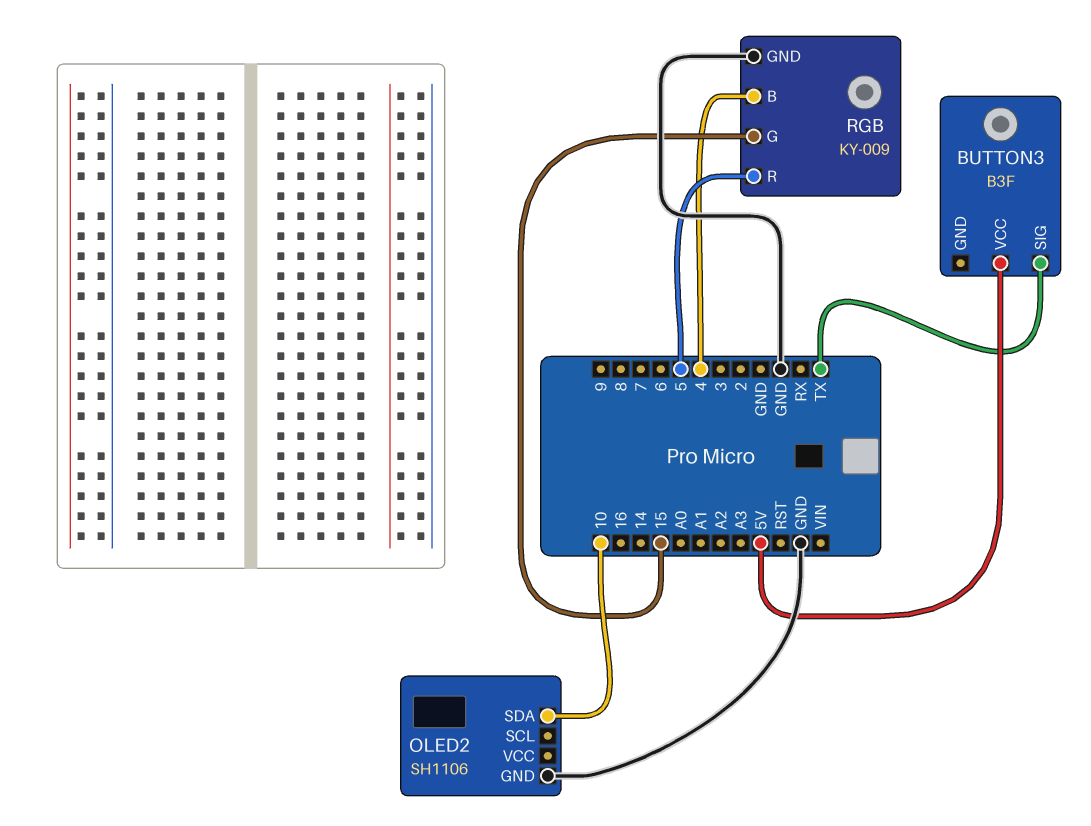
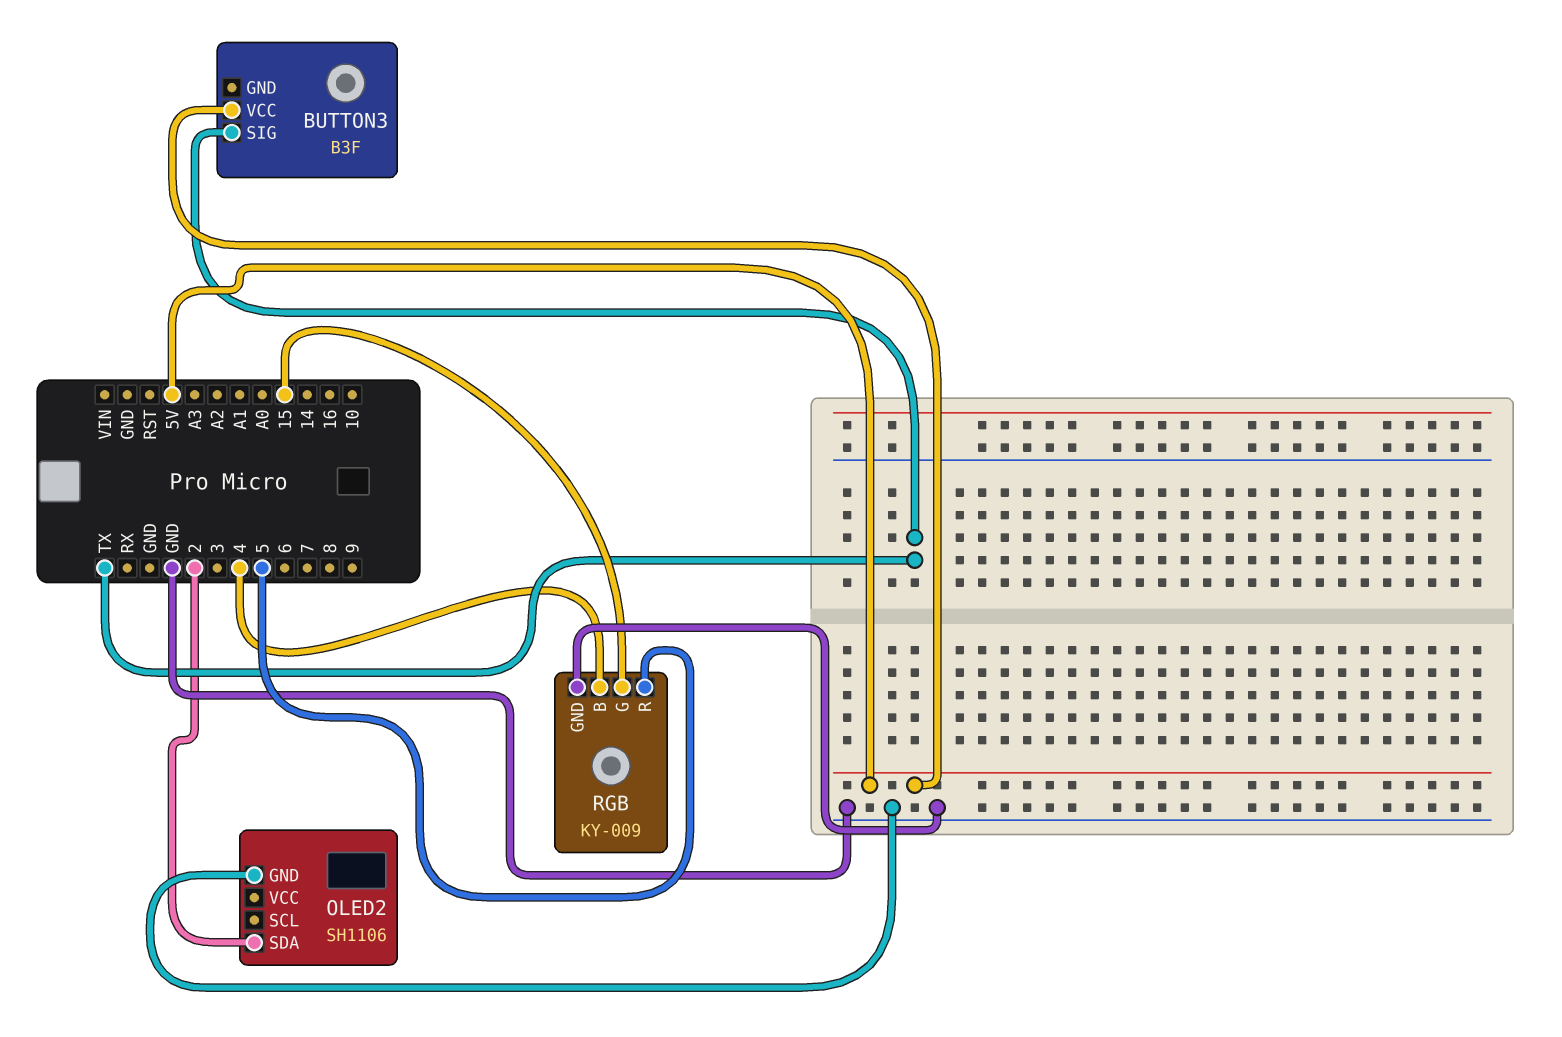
OLED2 pin SDA: 10 -> 2

